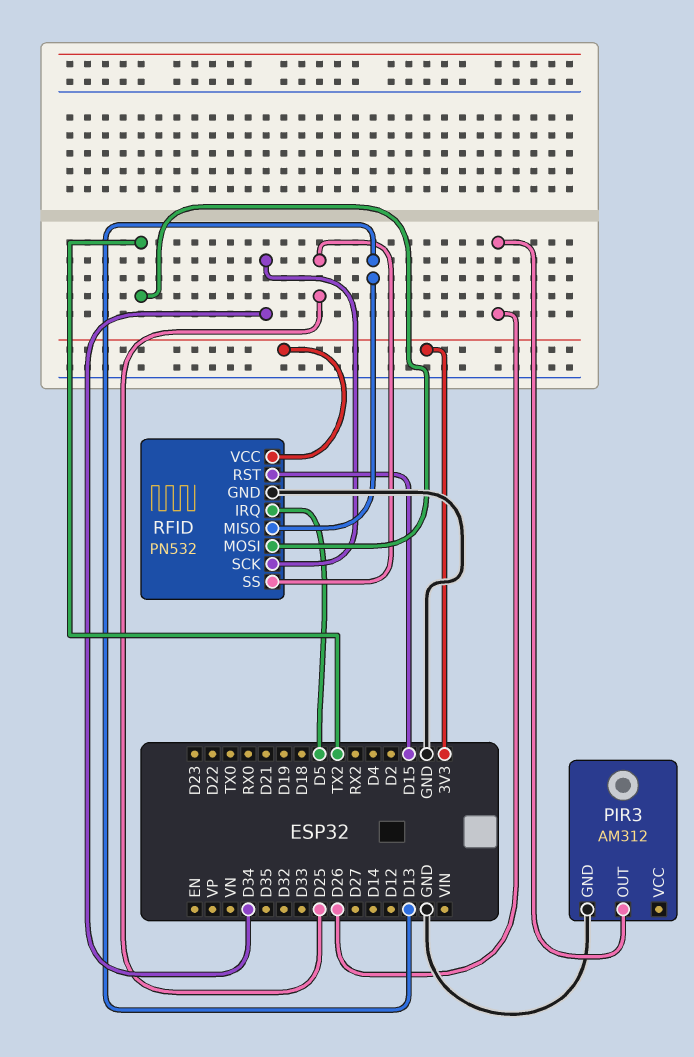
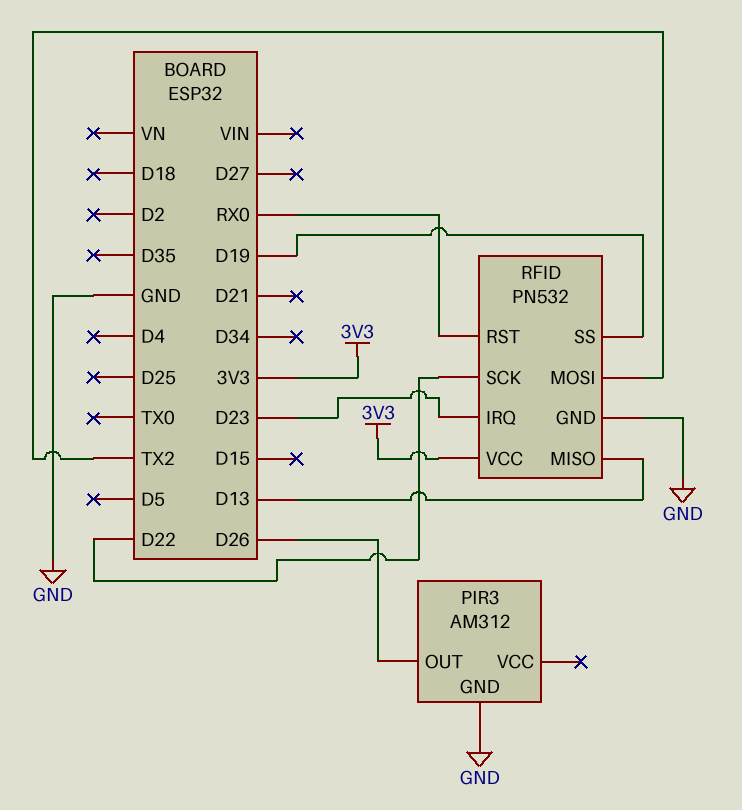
RFID pin IRQ: D5 -> D23
RFID pin RST: D15 -> RX0
RFID pin SCK: D34 -> D22
RFID pin SS: D25 -> D19

